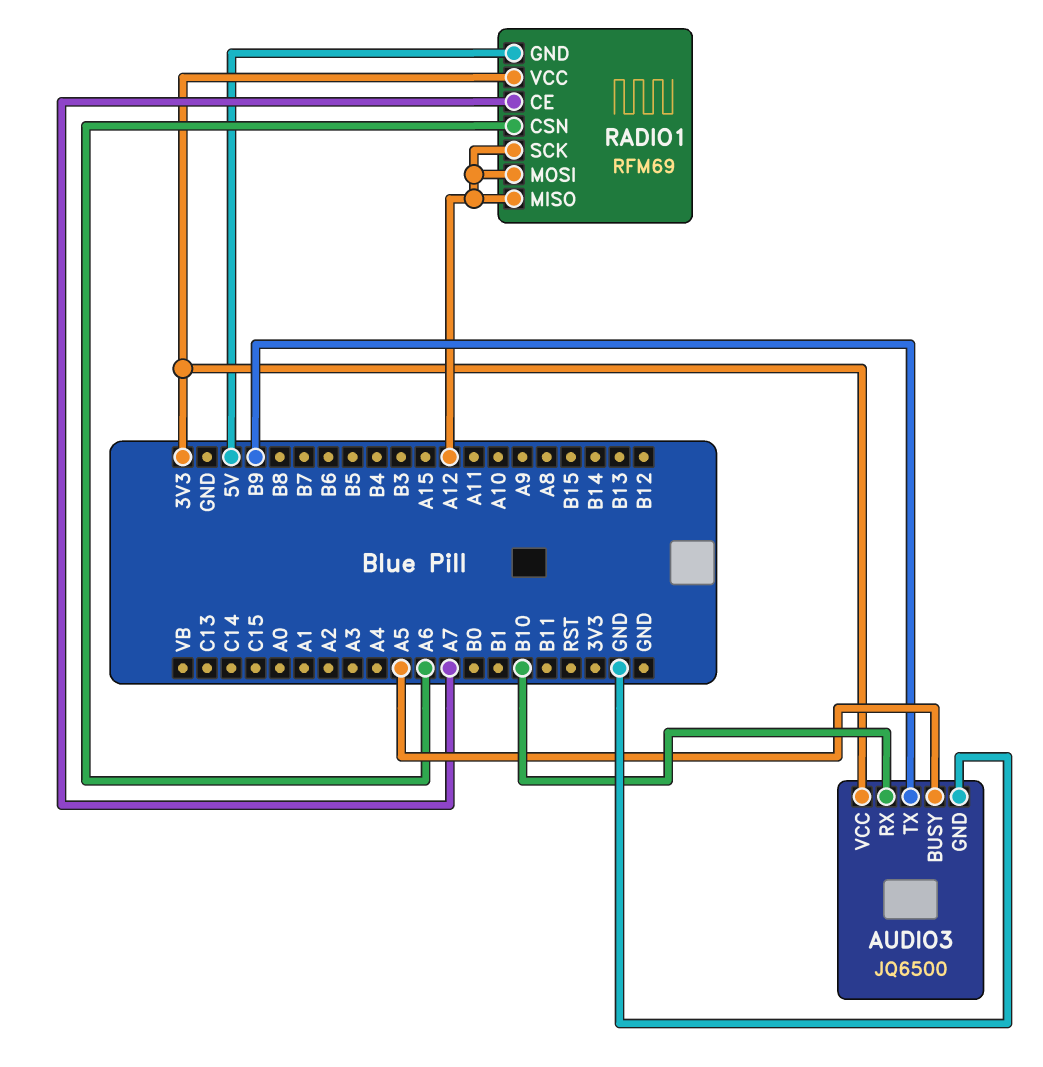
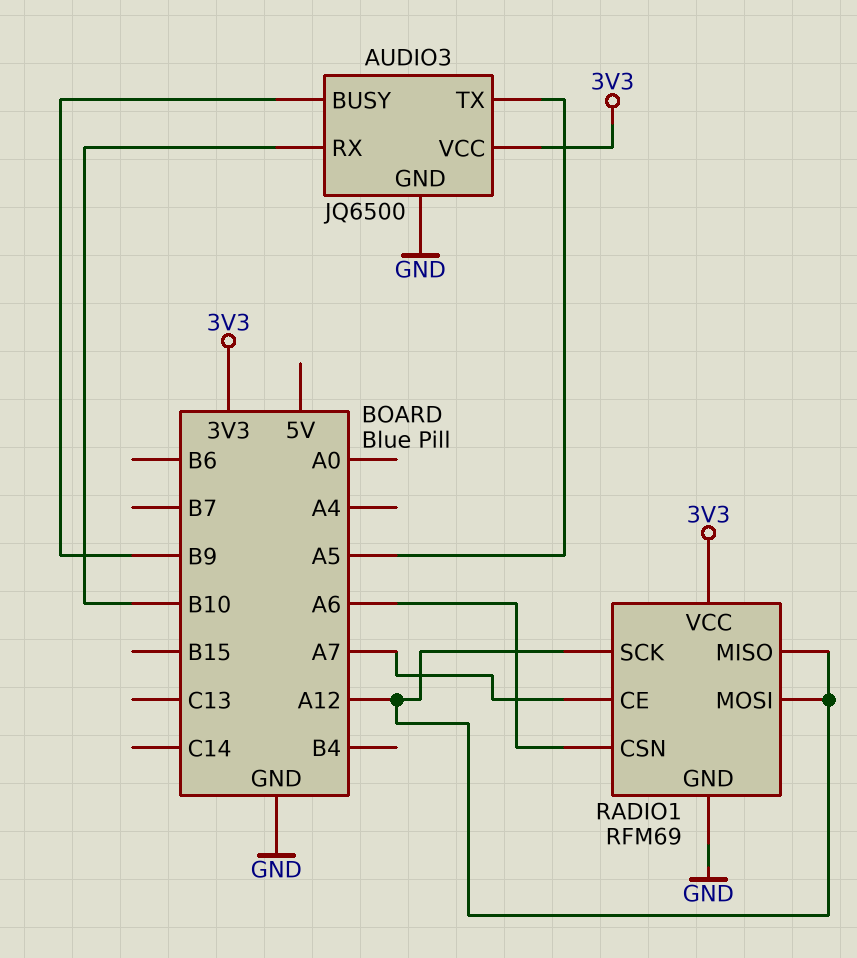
AUDIO3 pin BUSY: A5 -> B9
AUDIO3 pin TX: B9 -> A5
RADIO1 pin GND: 5V -> GND

